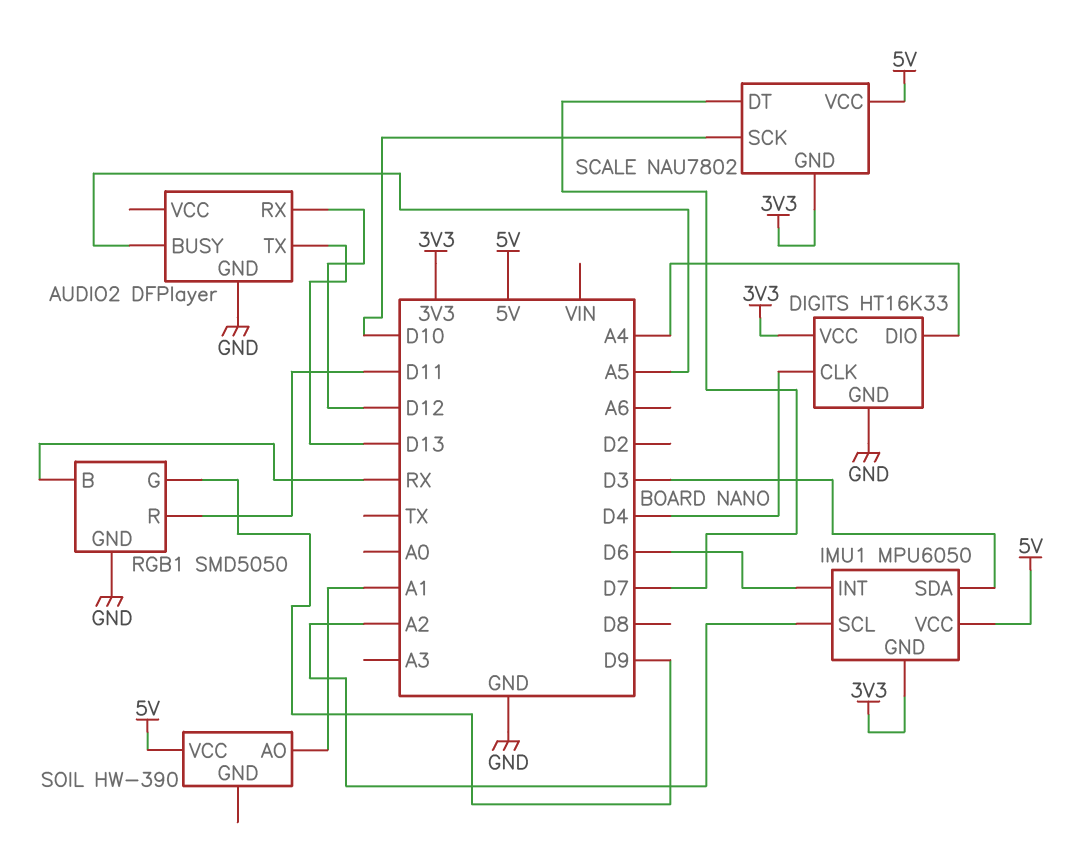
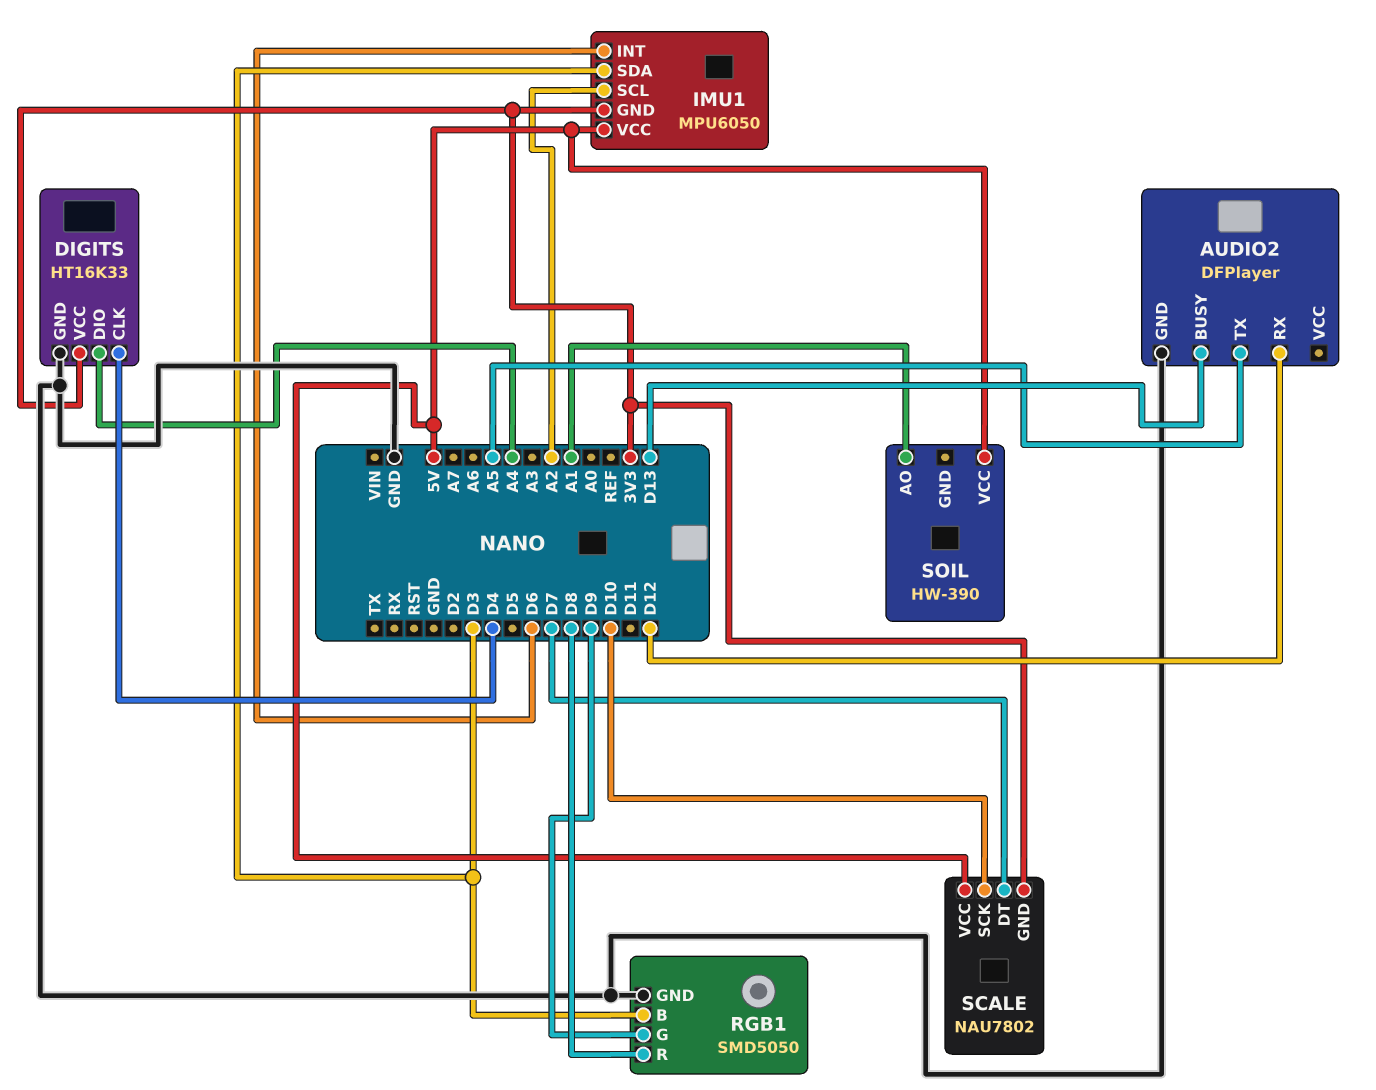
AUDIO2 pin BUSY: A5 -> D13
AUDIO2 pin TX: D13 -> A5
RGB1 pin B: RX -> D3
RGB1 pin R: D11 -> D8

